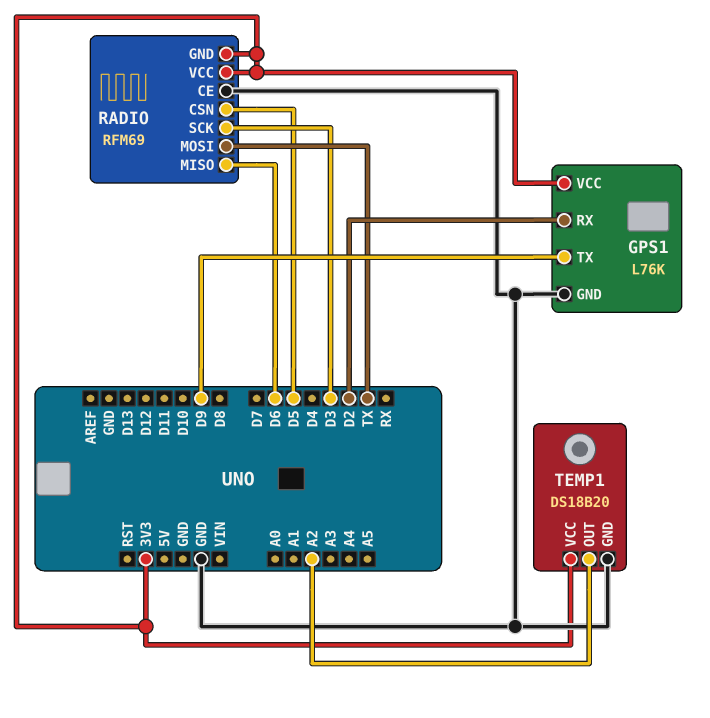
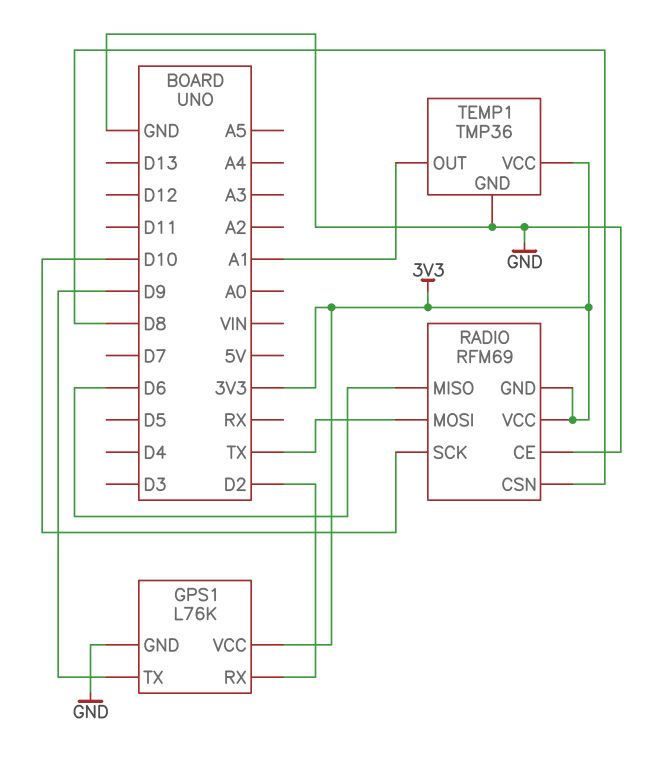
RADIO pin CSN: D5 -> D8
RADIO pin SCK: D3 -> D10
TEMP1: DS18B20 -> TMP36
TEMP1 pin OUT: A2 -> A1

